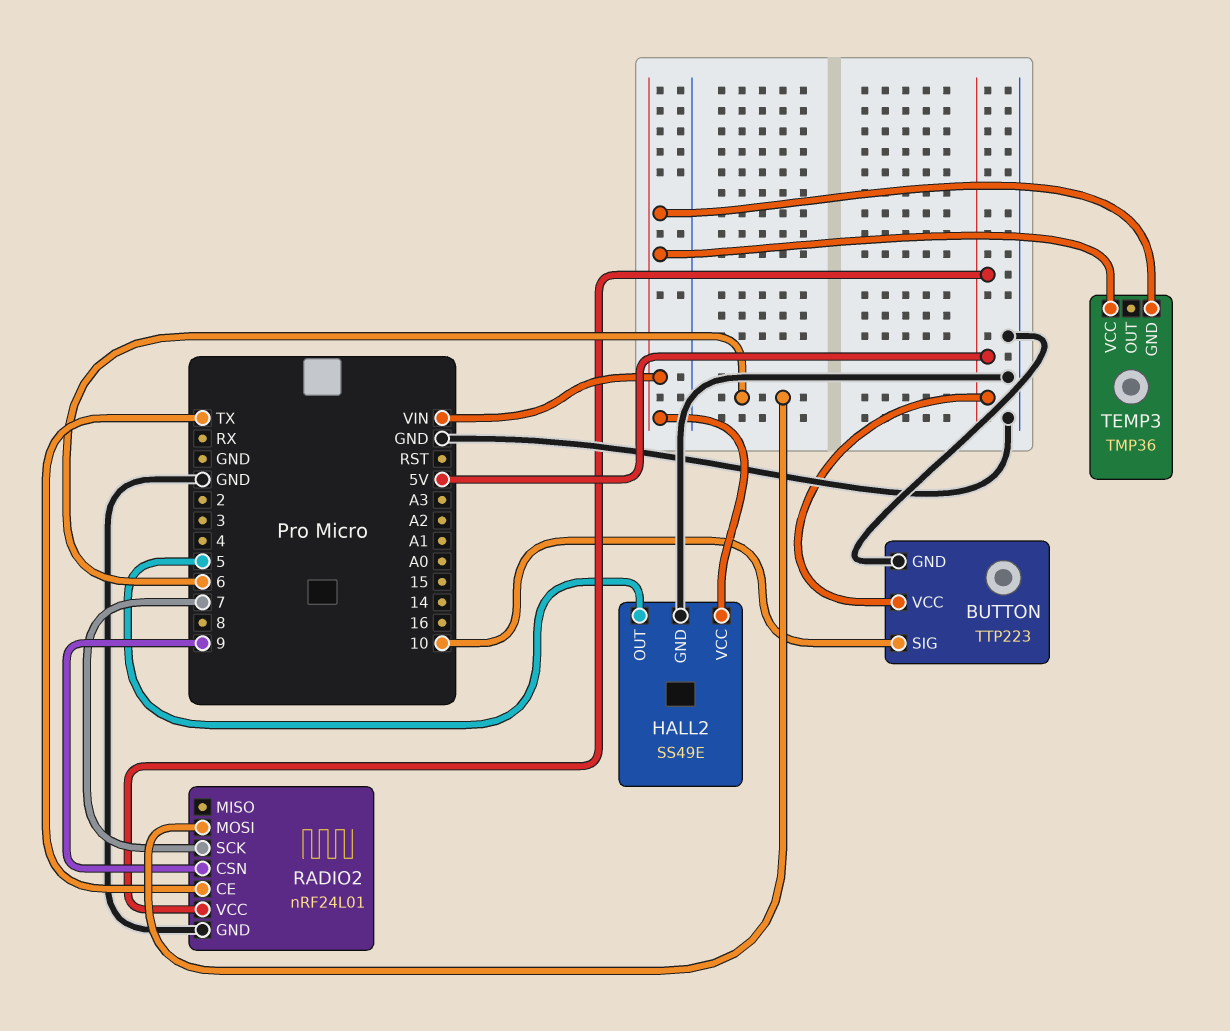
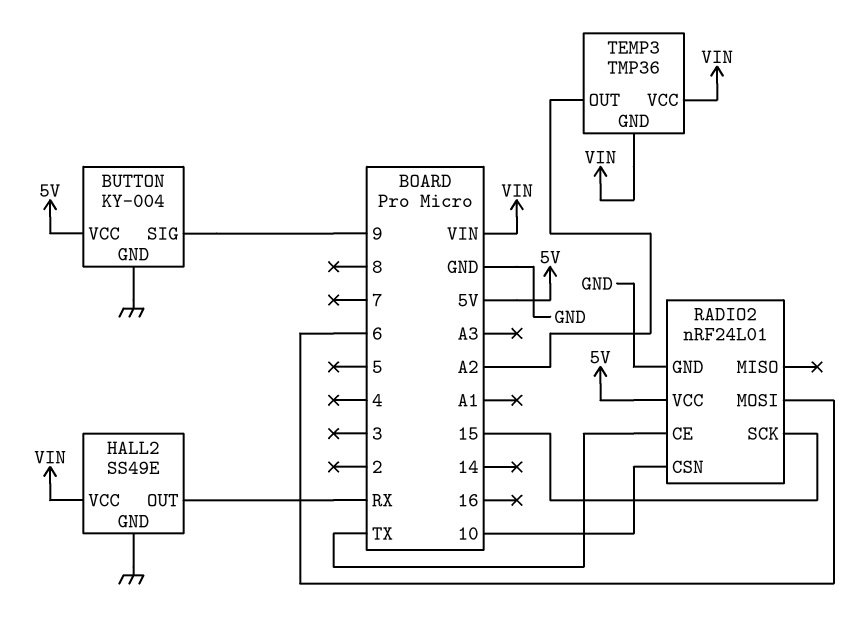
BUTTON: TTP223 -> KY-004
BUTTON pin SIG: 10 -> 9
HALL2 pin OUT: 5 -> RX
RADIO2 pin CSN: 9 -> 10
RADIO2 pin SCK: 7 -> 15
TEMP3 pin OUT: none -> A2

